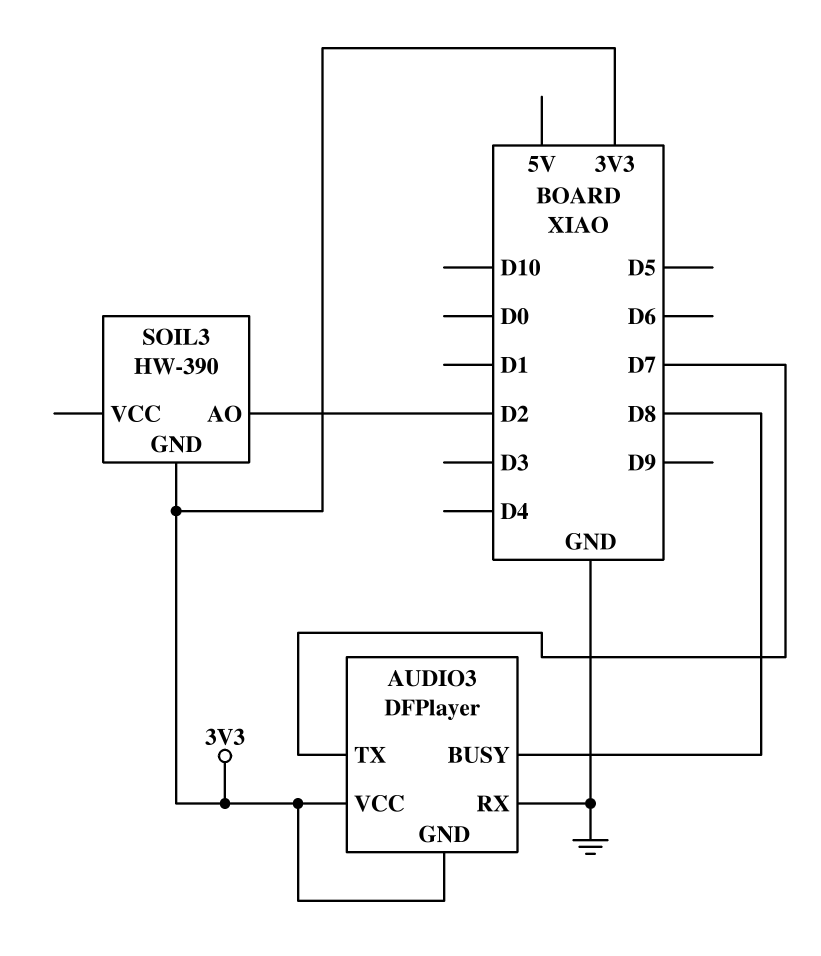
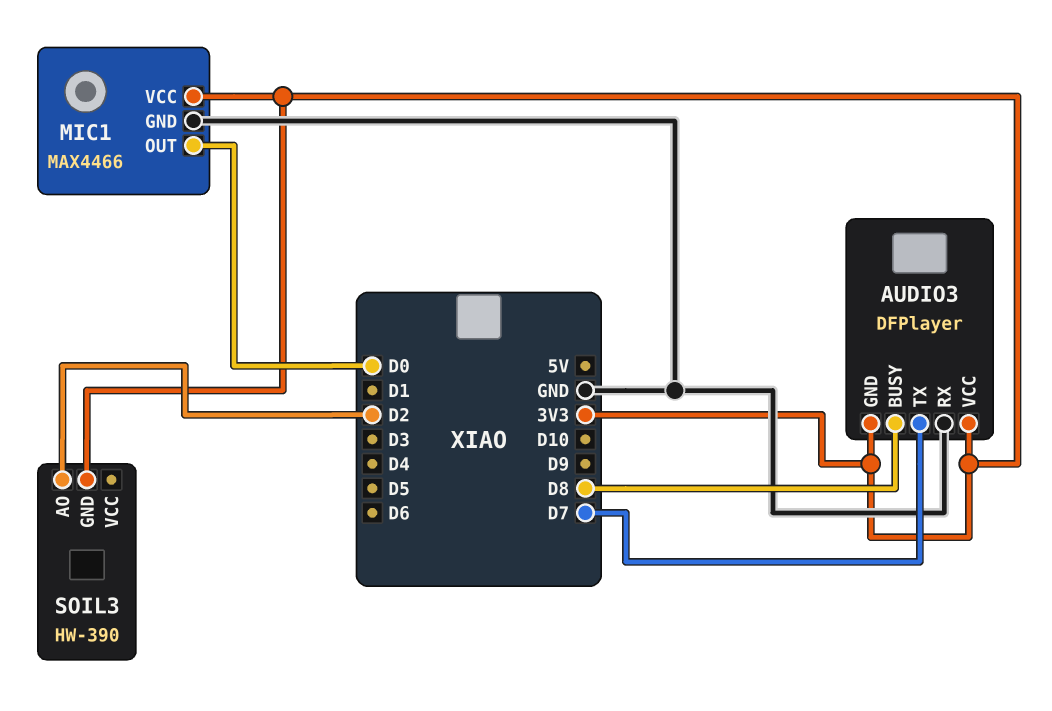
MIC1: none -> MAX4466
MIC1 pin GND: none -> GND
MIC1 pin OUT: none -> D0
MIC1 pin VCC: none -> 3V3

